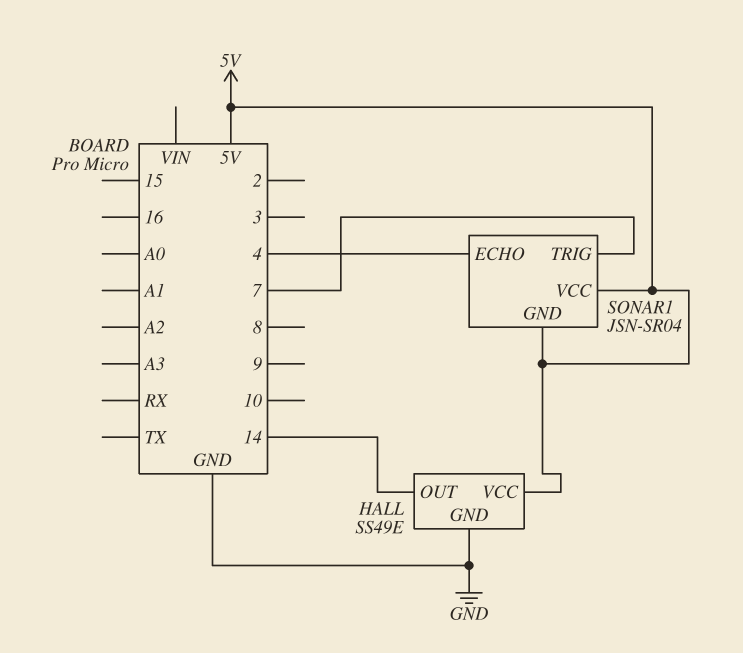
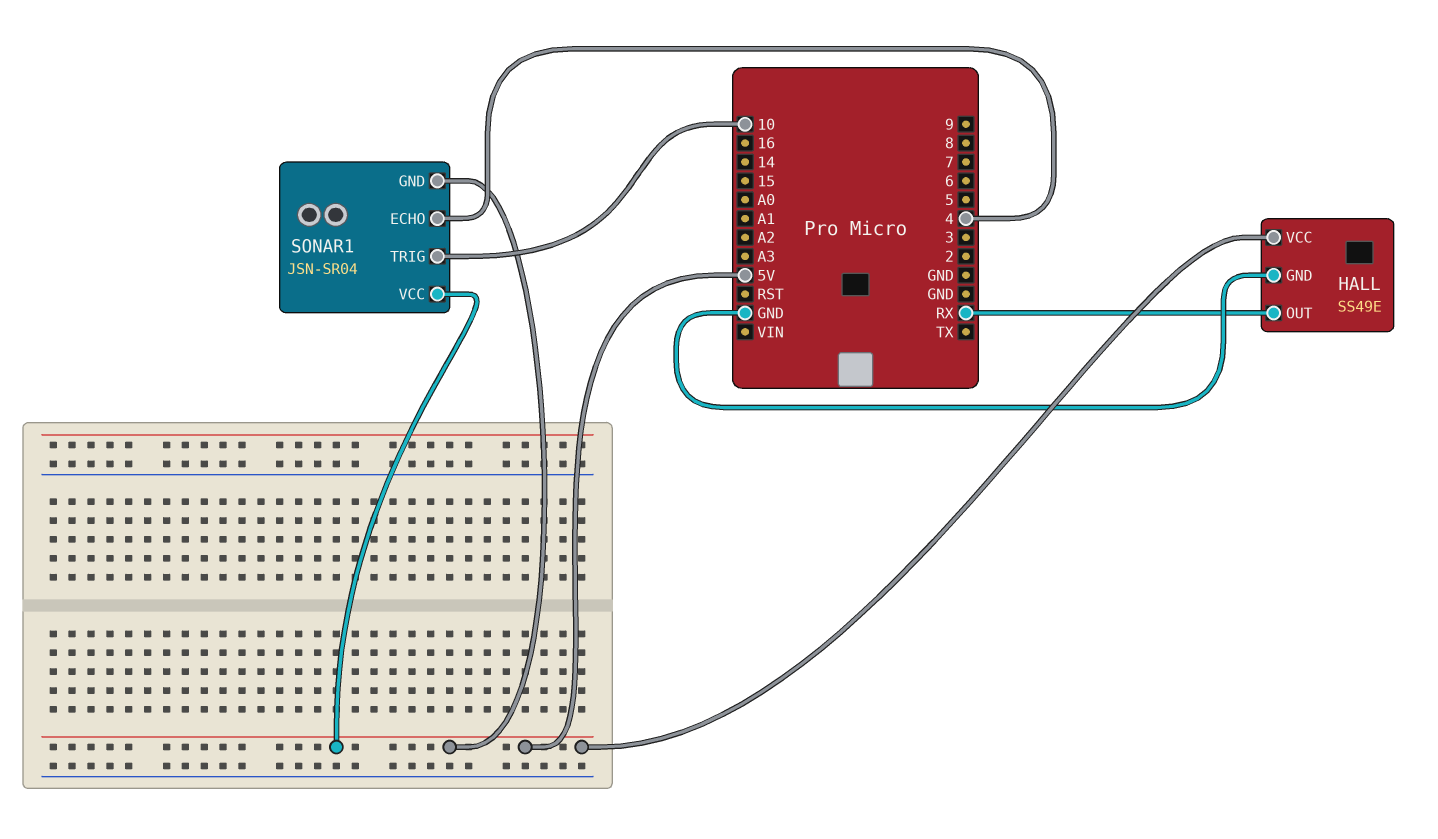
HALL pin OUT: 14 -> RX
SONAR1 pin TRIG: 7 -> 10

